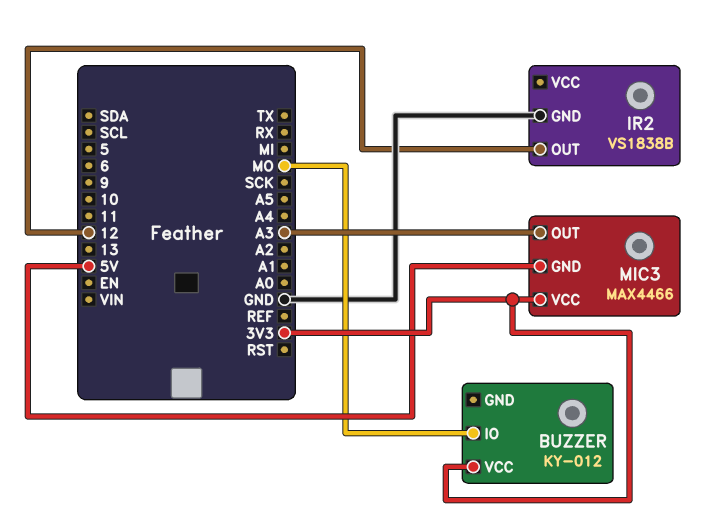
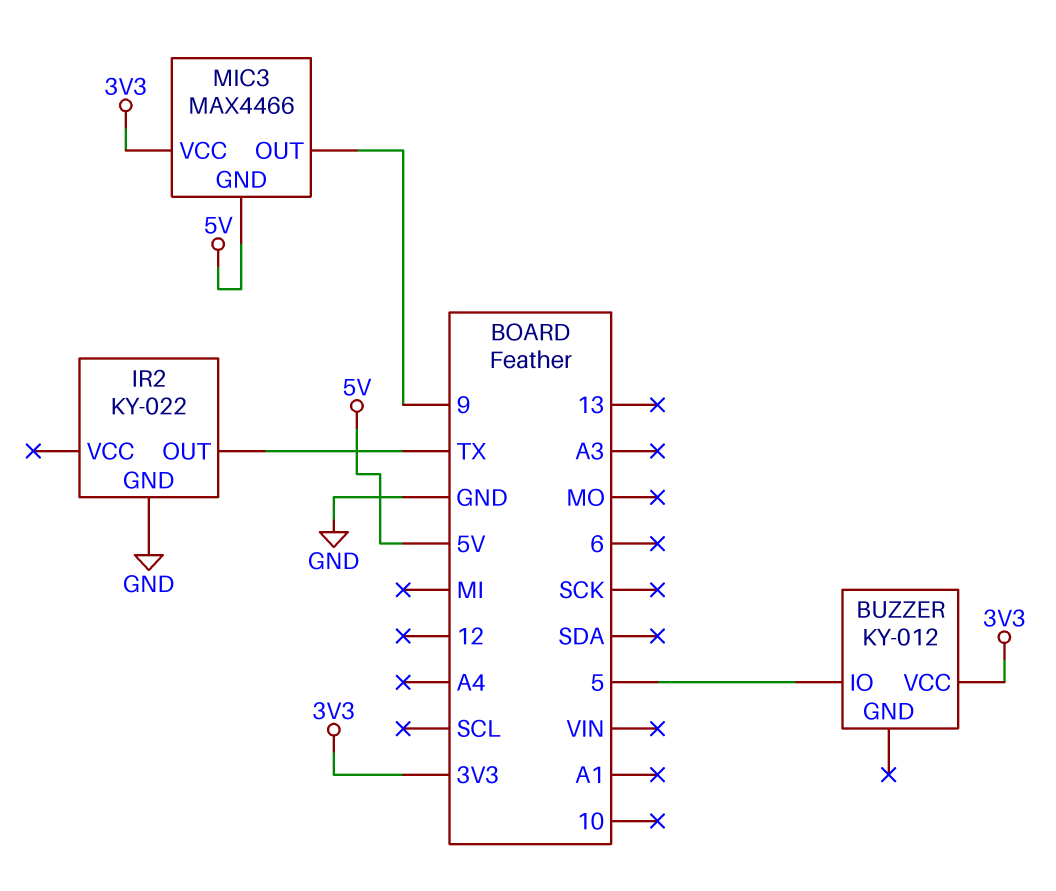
BUZZER pin IO: MO -> 5
IR2: VS1838B -> KY-022
IR2 pin OUT: 12 -> TX
MIC3 pin OUT: A3 -> 9

